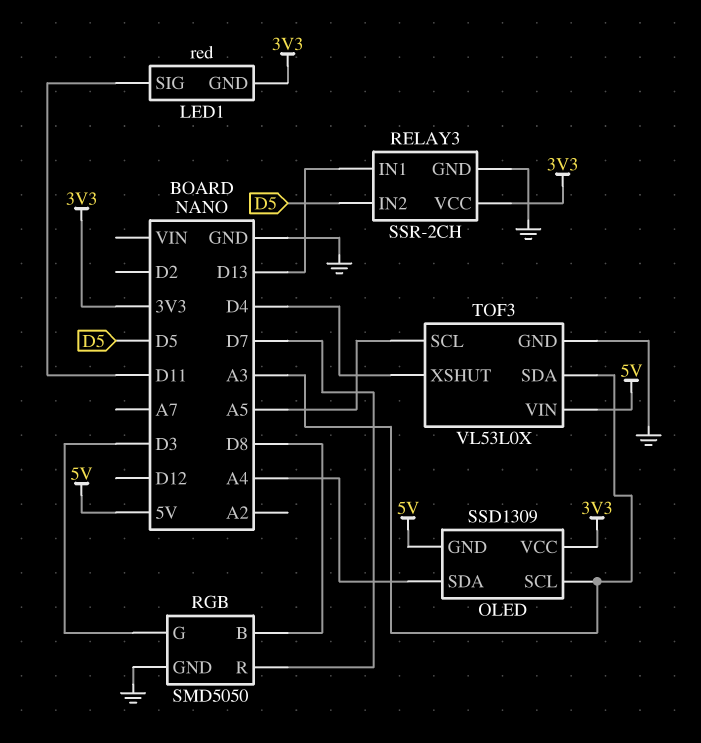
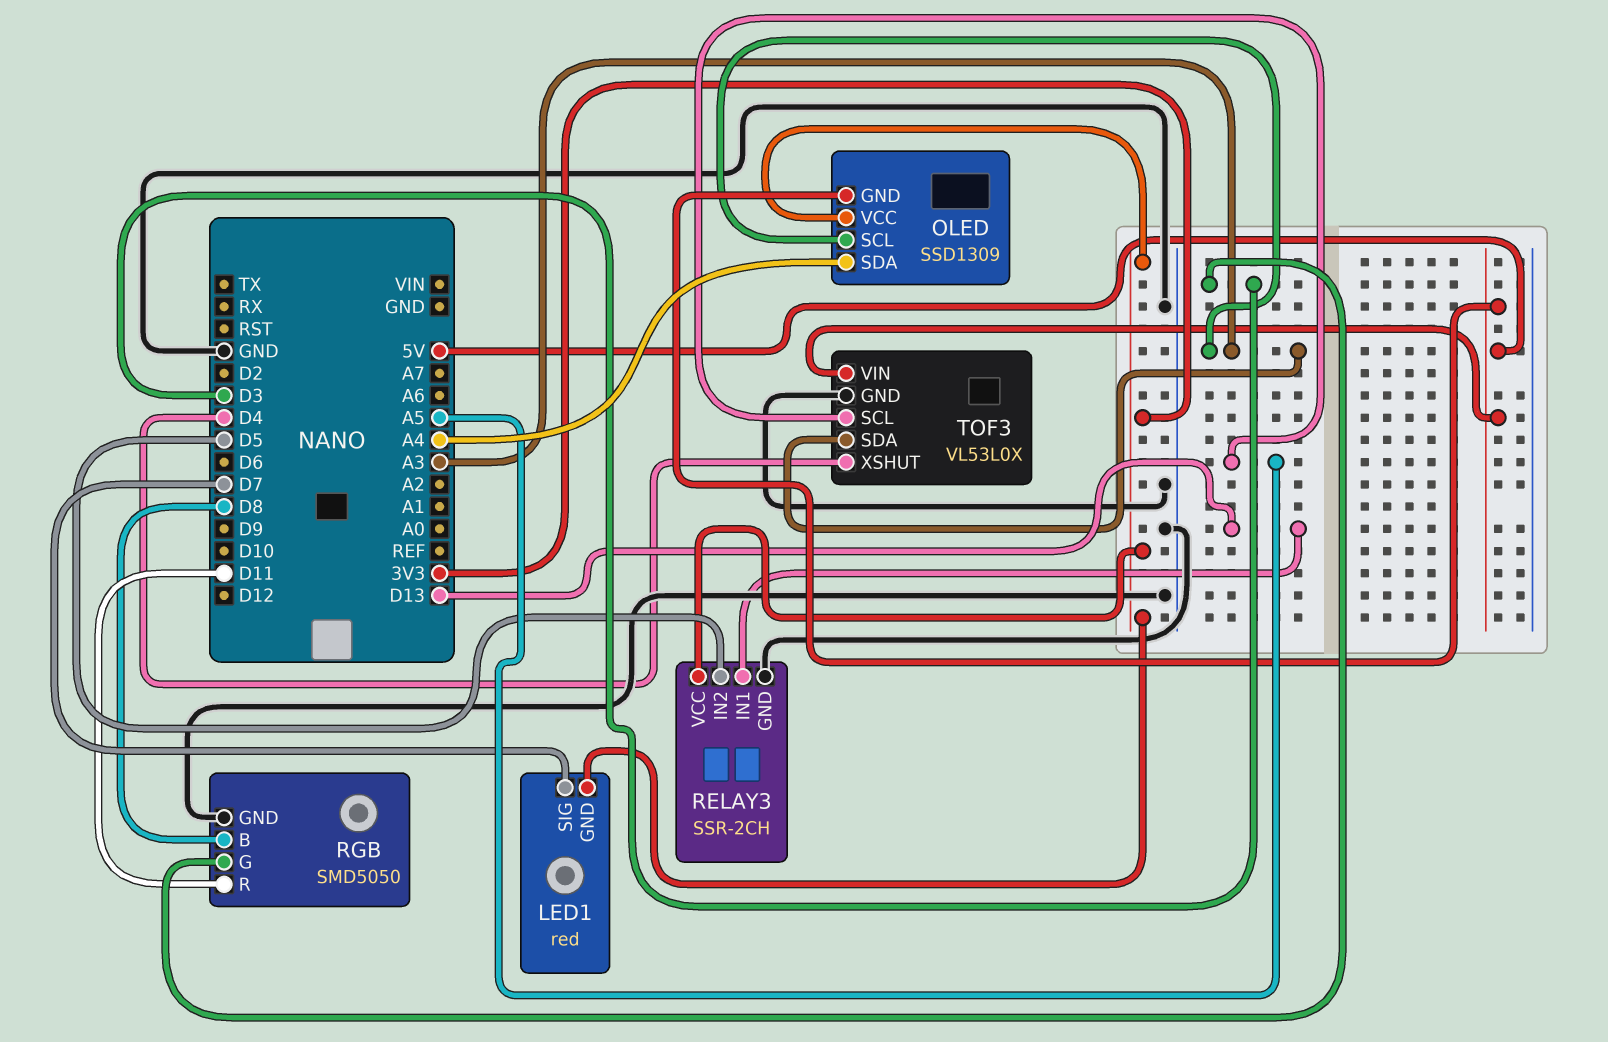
LED1 pin SIG: D11 -> D7
RGB pin R: D7 -> D11

